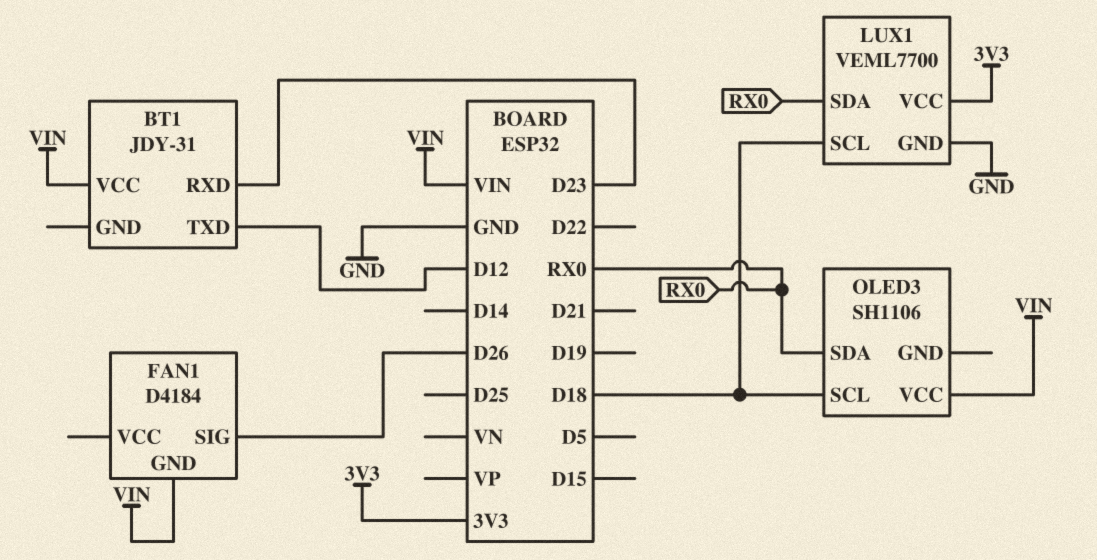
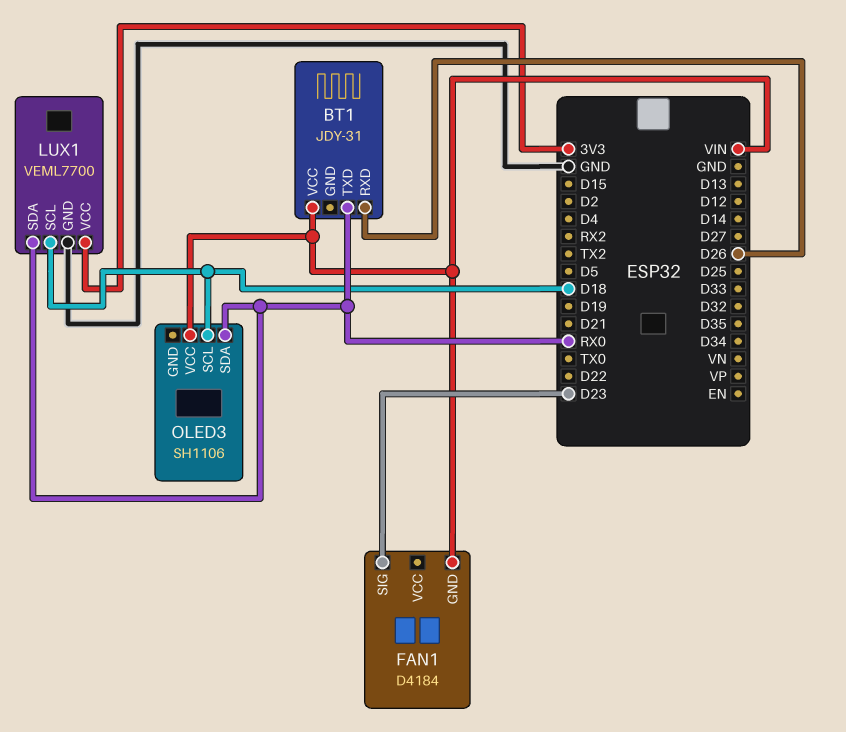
BT1 pin RXD: D23 -> D26
BT1 pin TXD: D12 -> RX0
FAN1 pin SIG: D26 -> D23

